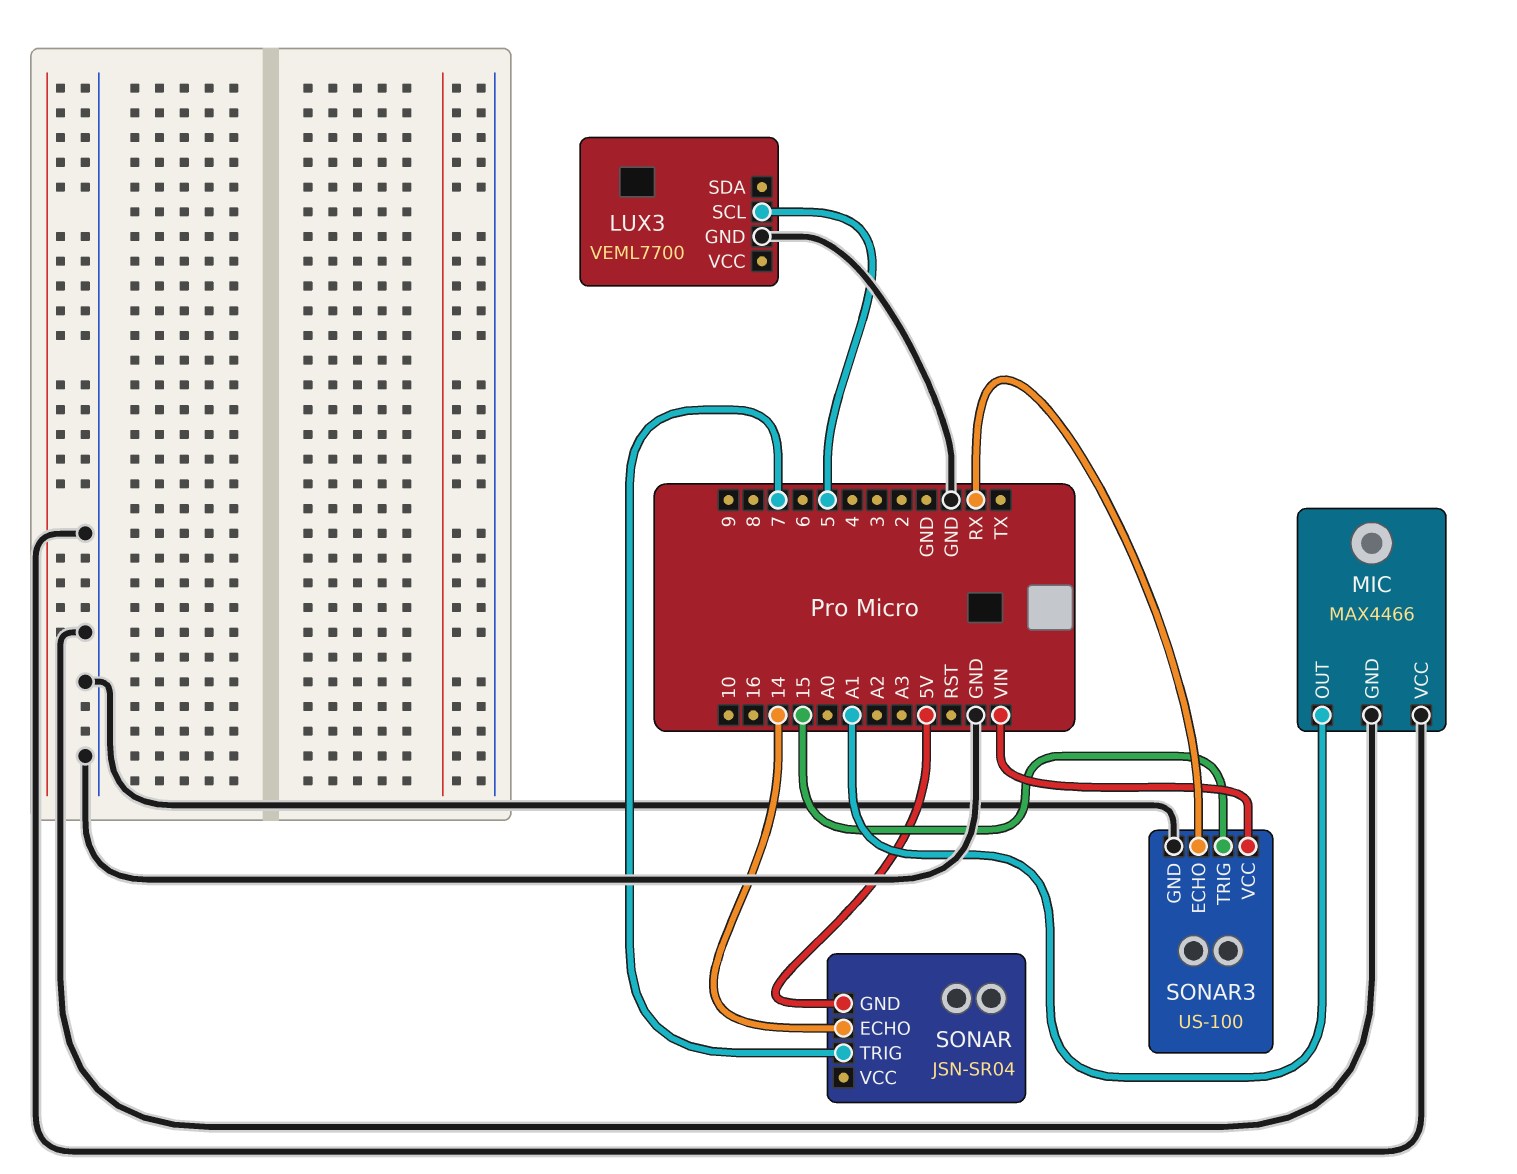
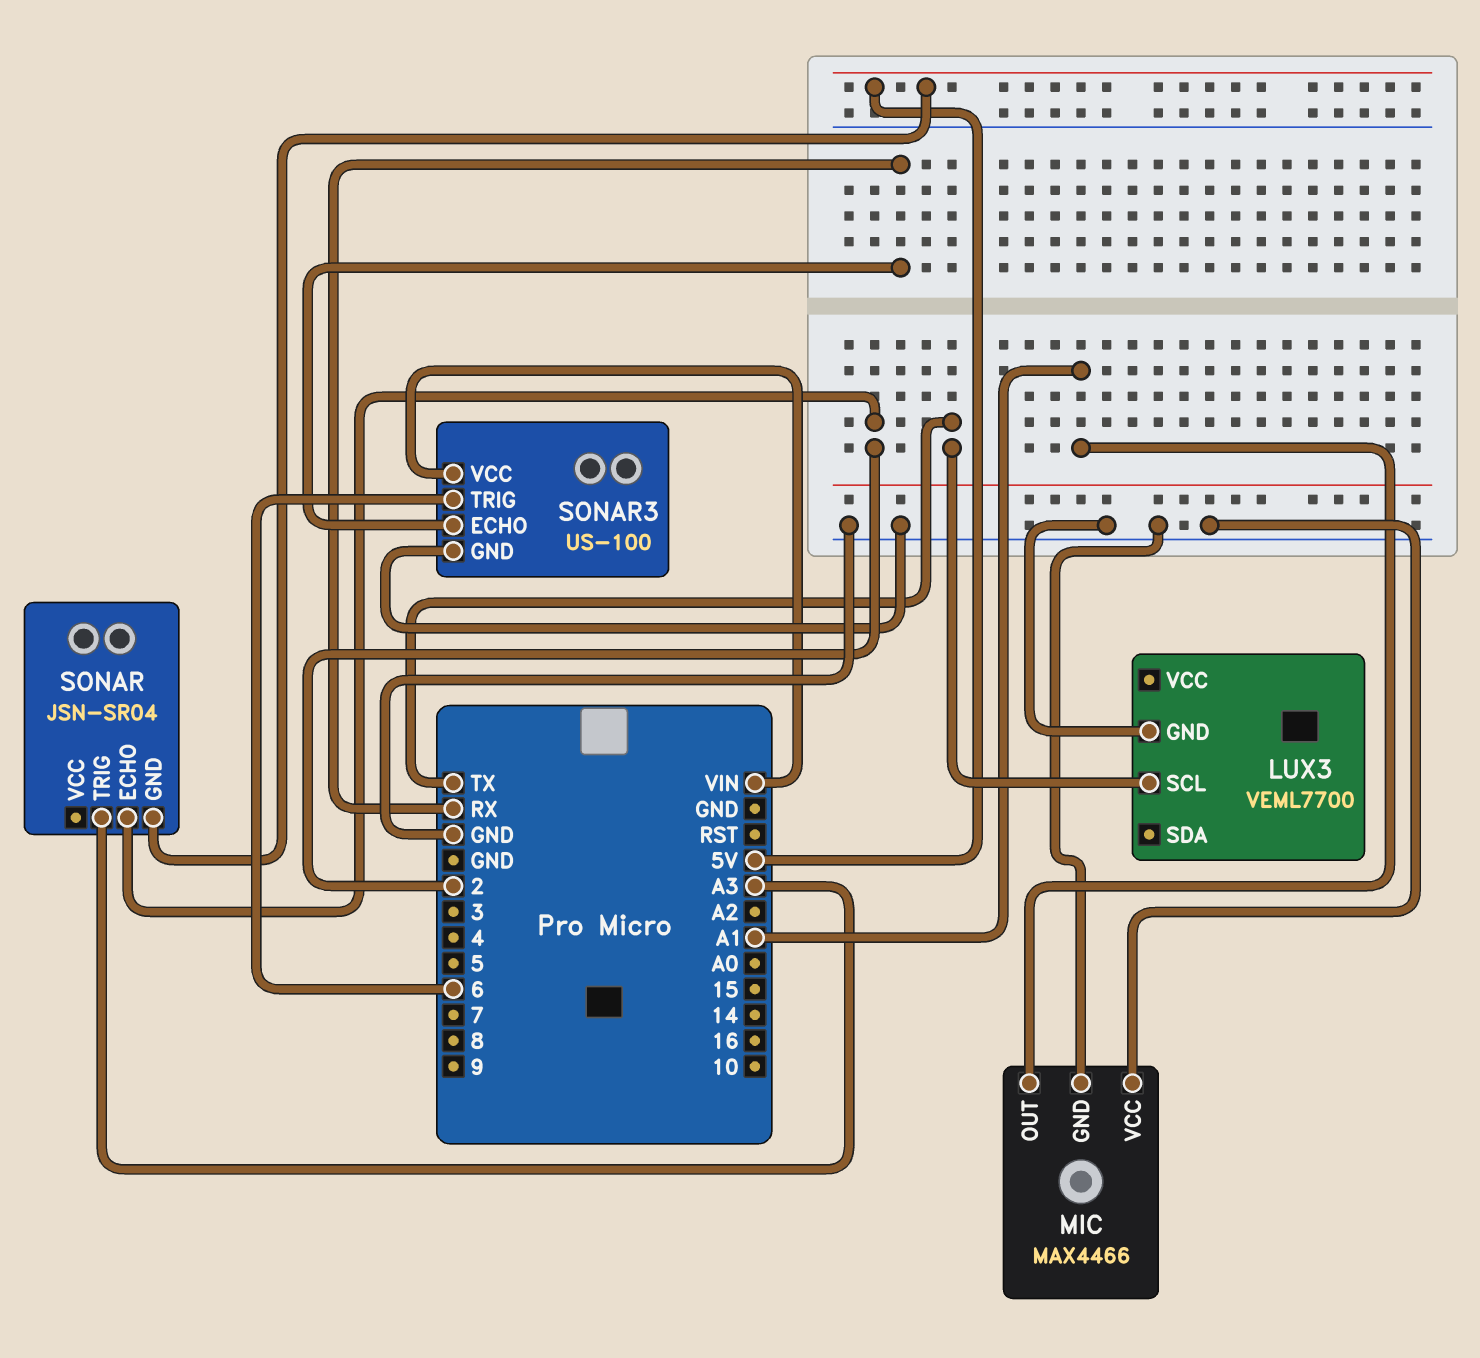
LUX3 pin SCL: 5 -> TX
SONAR pin ECHO: 14 -> 2
SONAR pin TRIG: 7 -> A3
SONAR3 pin TRIG: 15 -> 6

